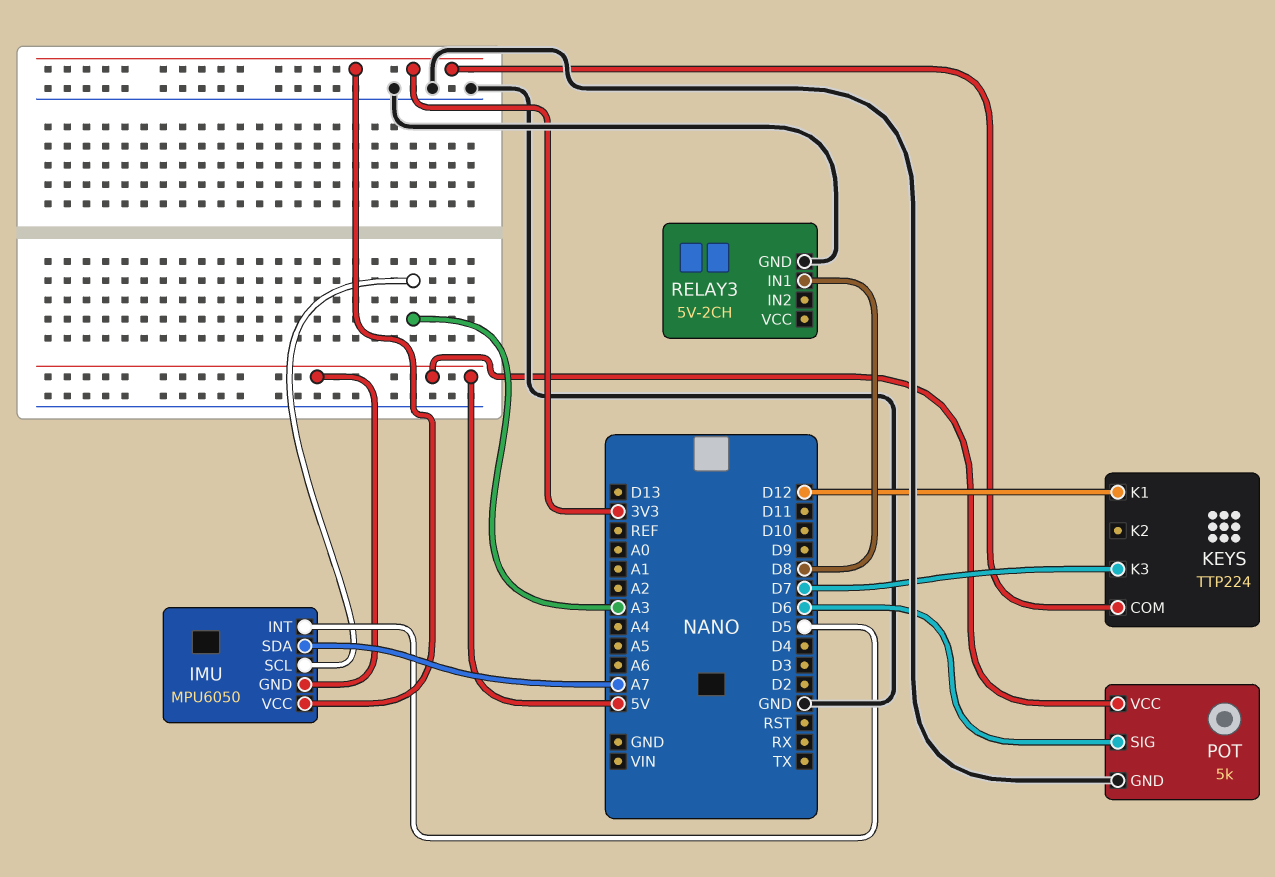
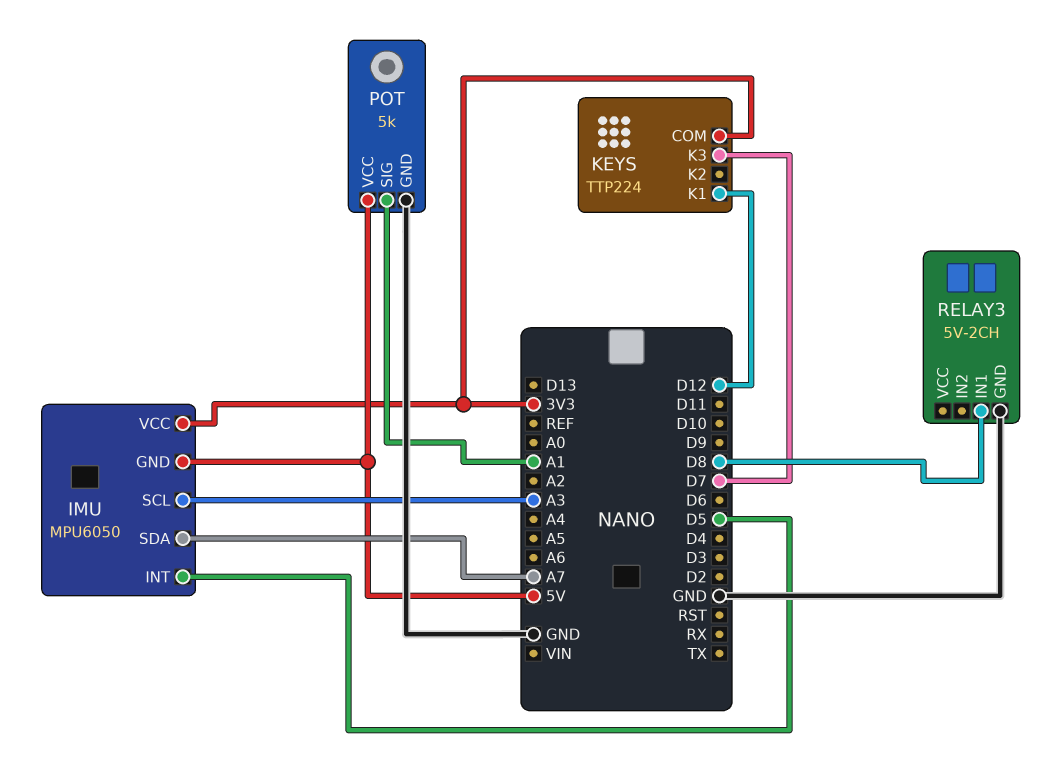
POT pin SIG: D6 -> A1

